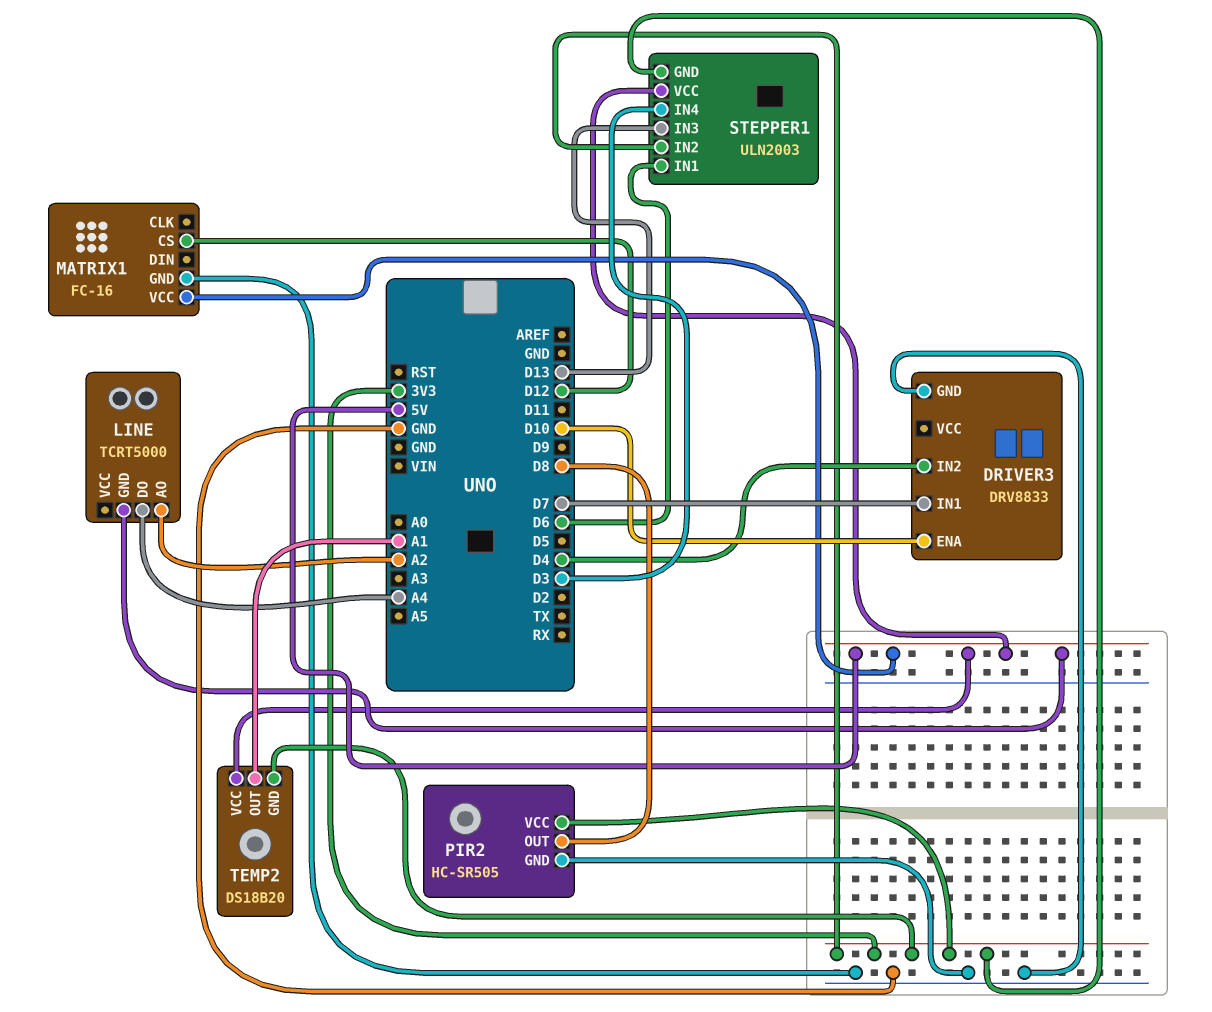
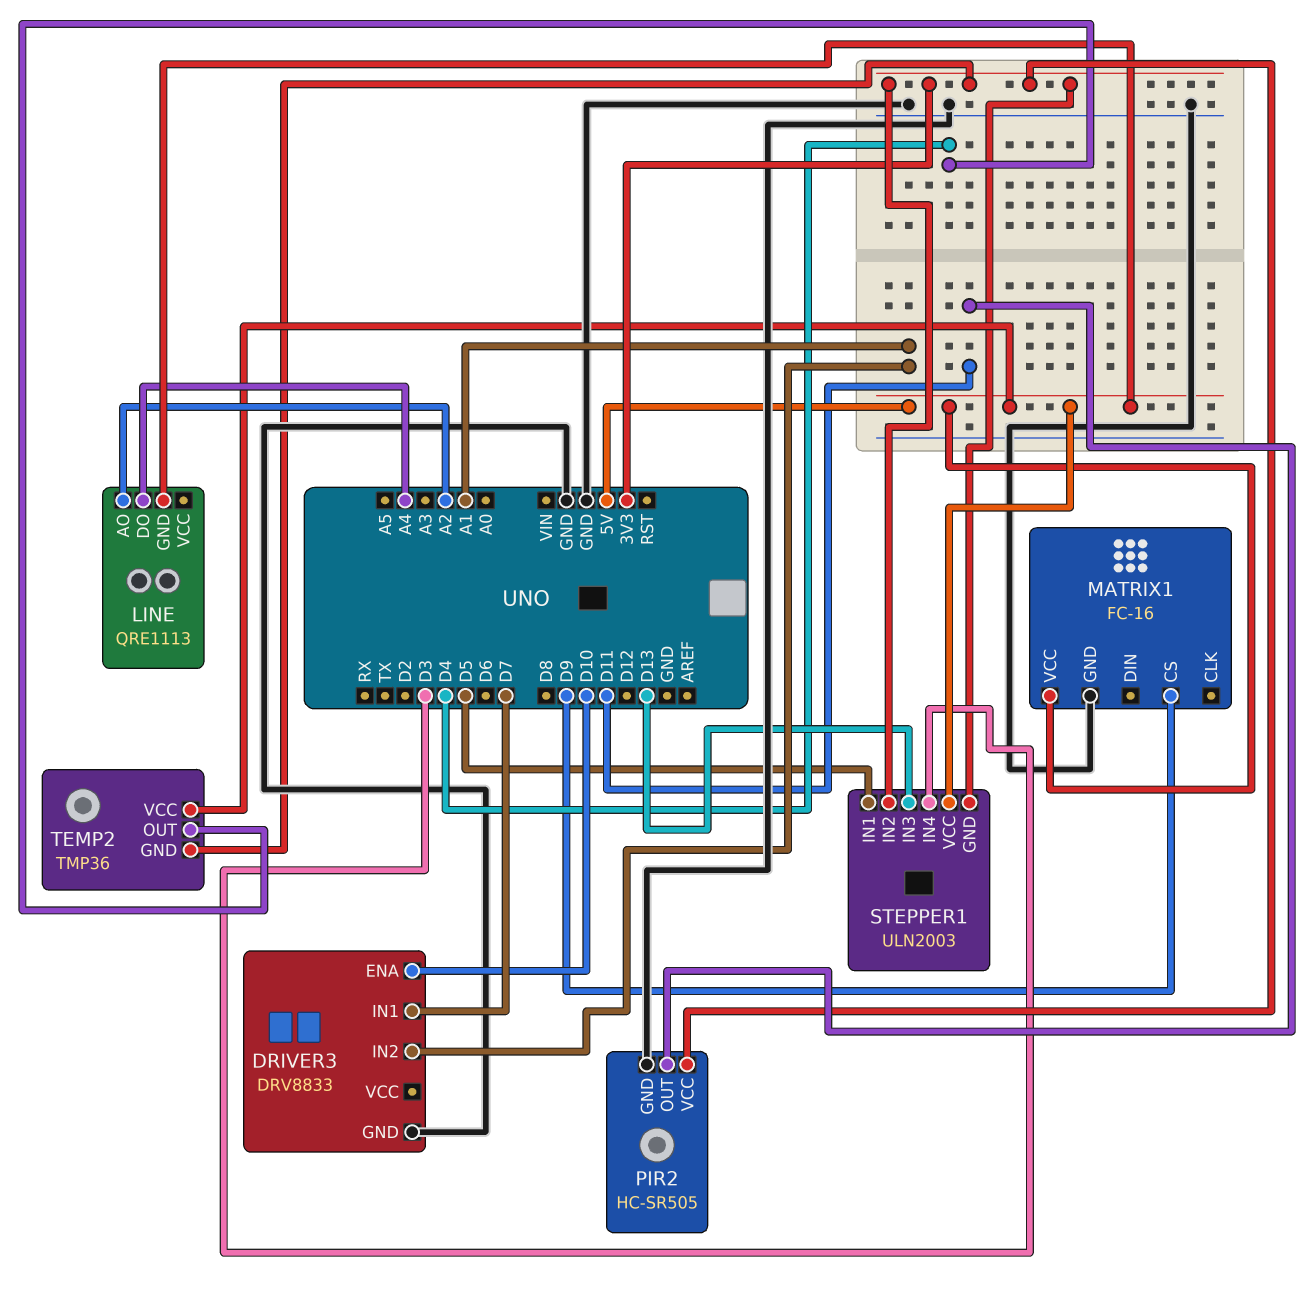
DRIVER3 pin IN2: D4 -> A1
LINE: TCRT5000 -> QRE1113
MATRIX1 pin CS: D12 -> D9
PIR2 pin OUT: D8 -> D11
STEPPER1 pin IN1: D6 -> D5
TEMP2: DS18B20 -> TMP36
TEMP2 pin OUT: A1 -> D4

